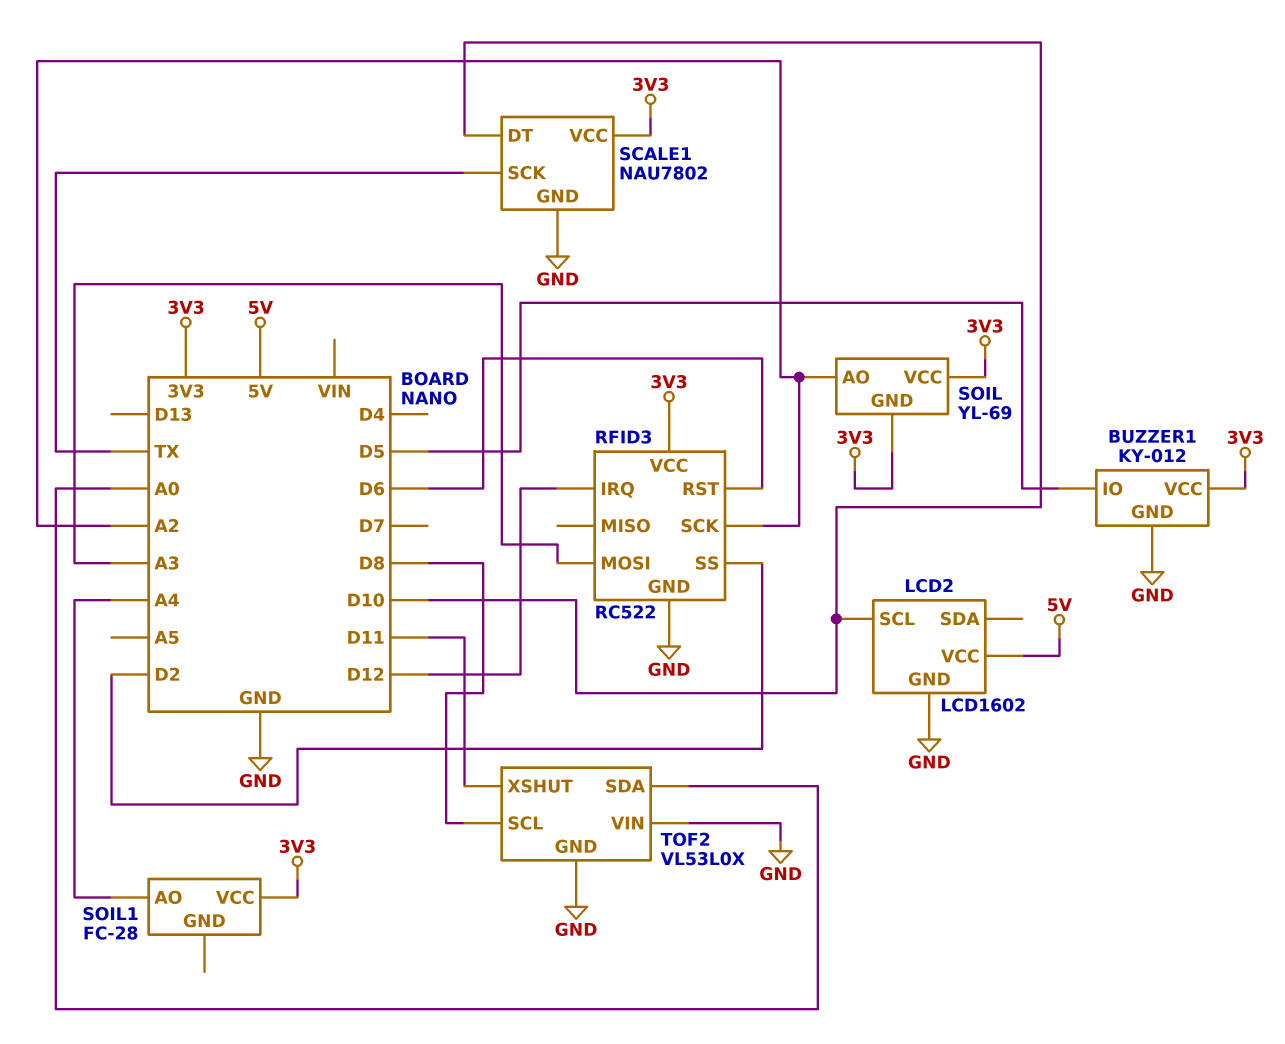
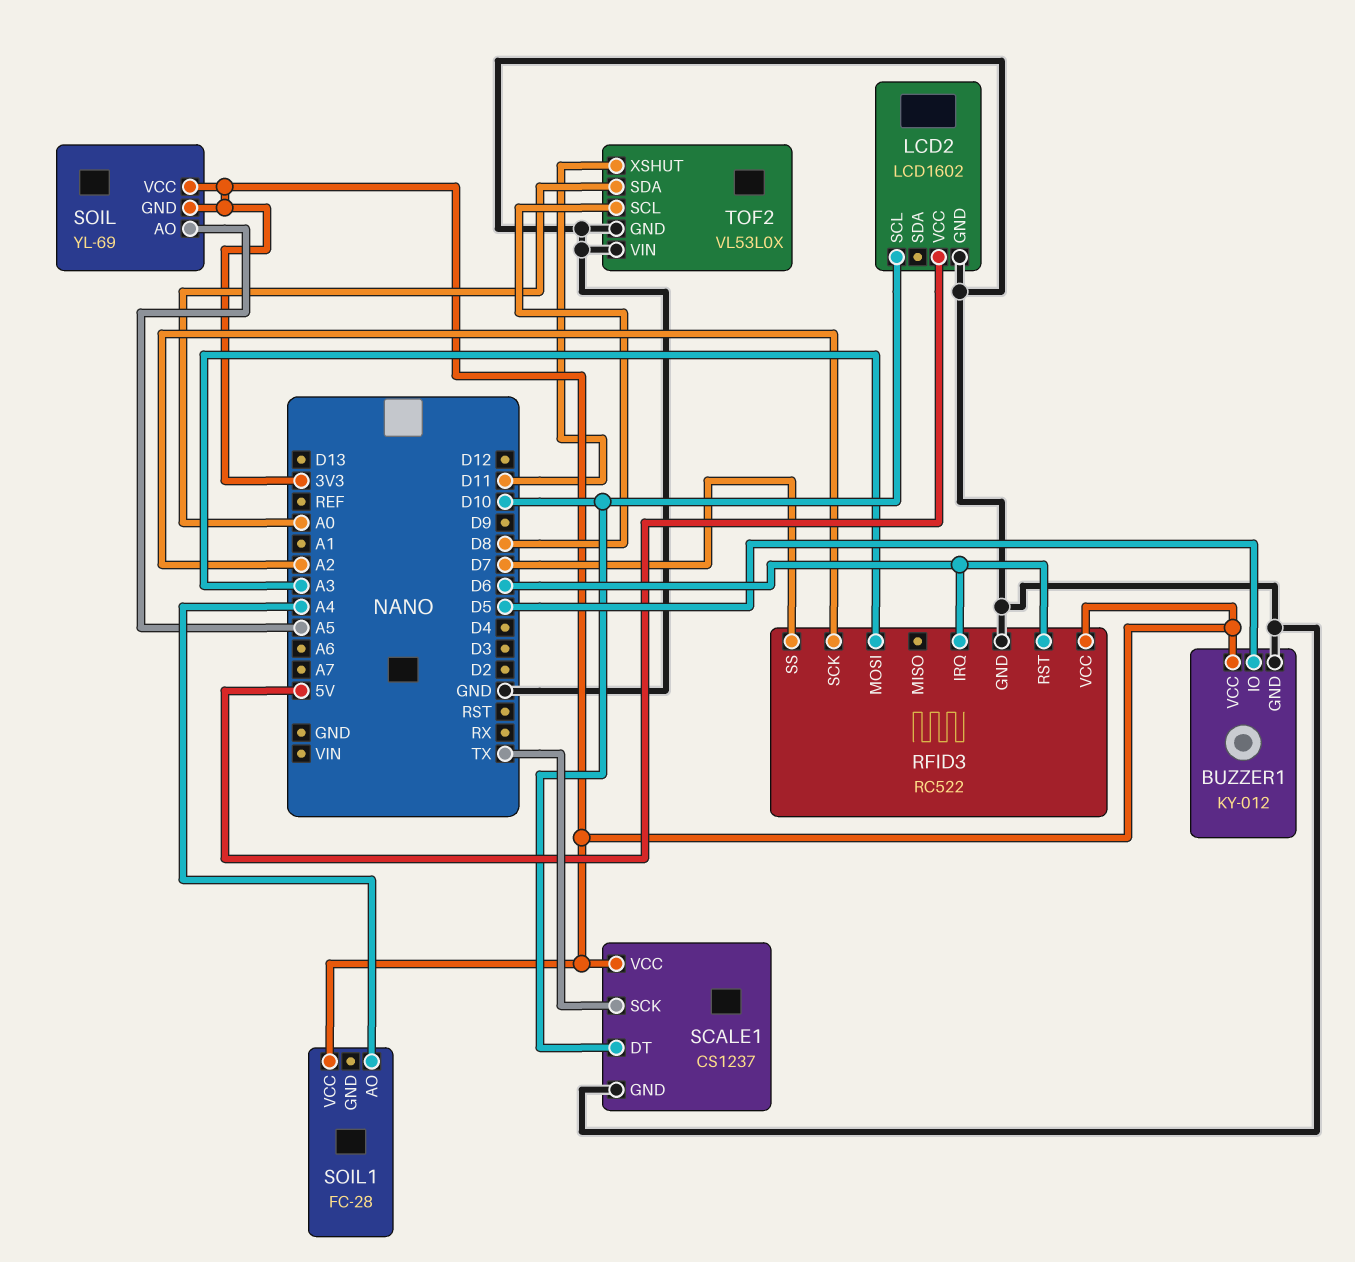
RFID3 pin IRQ: D12 -> D6
RFID3 pin SS: D2 -> D7
SCALE1: NAU7802 -> CS1237
SOIL pin AO: A2 -> A5

